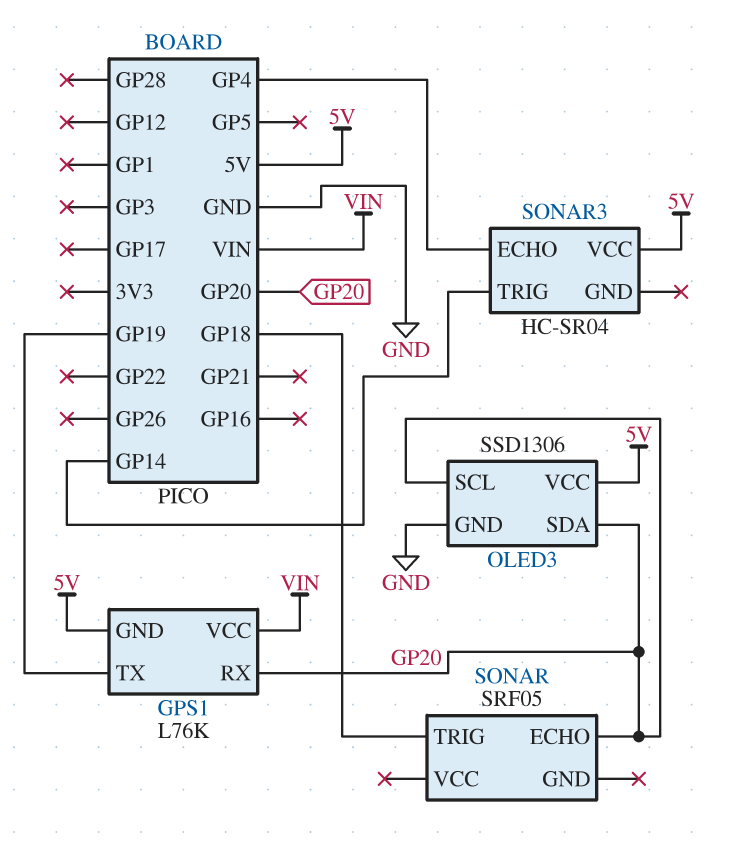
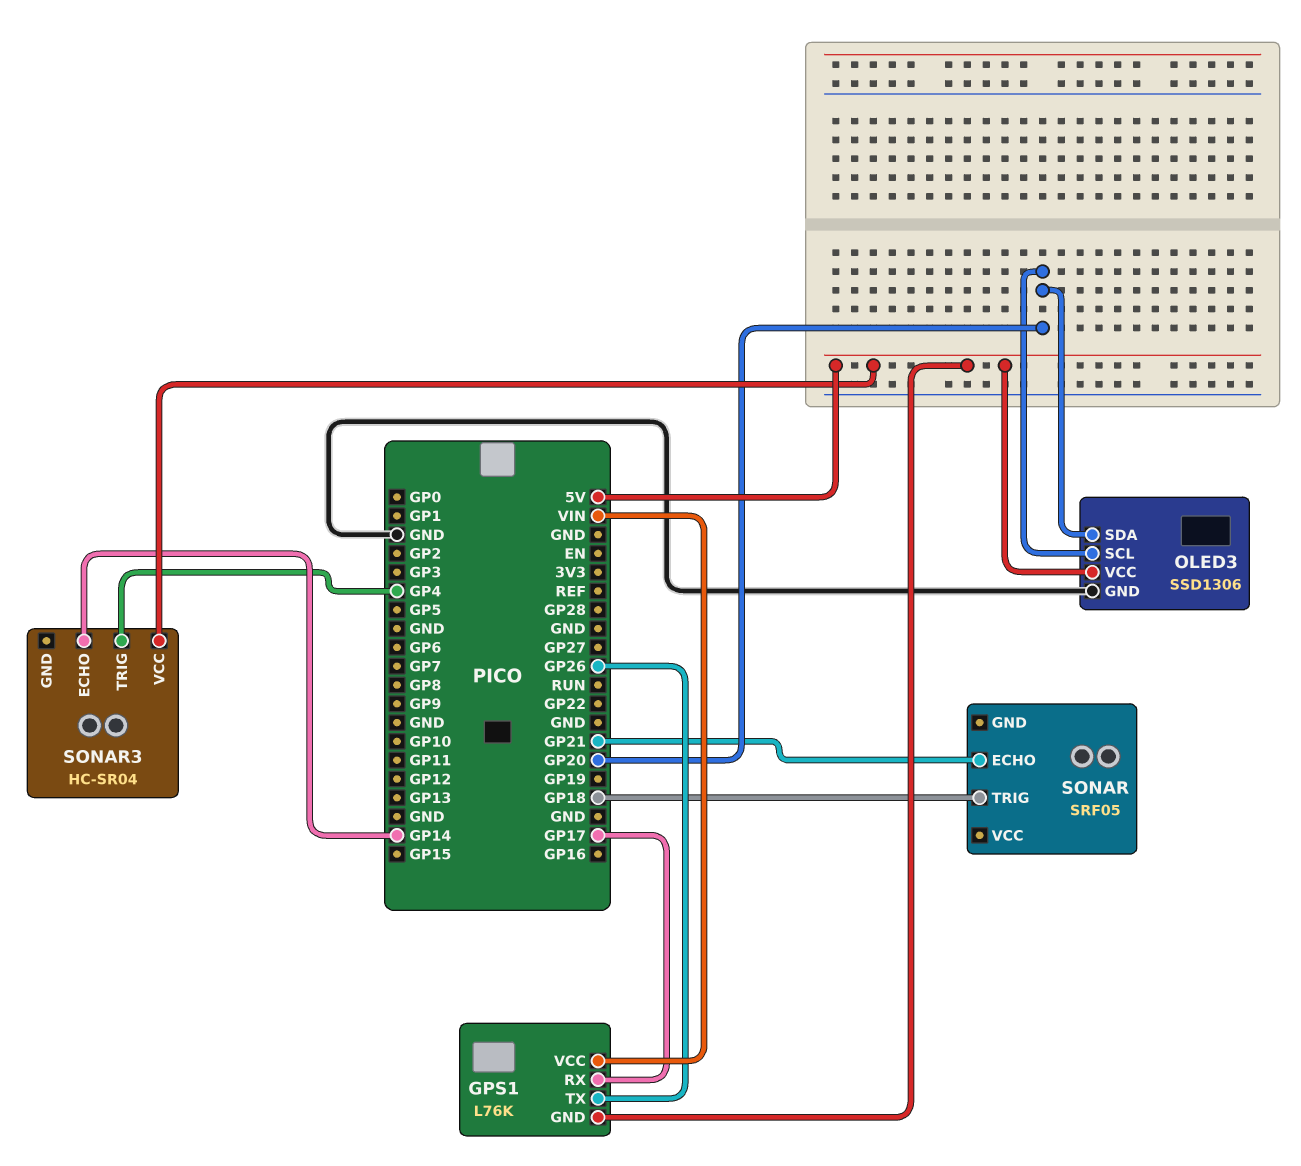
GPS1 pin RX: GP20 -> GP17
GPS1 pin TX: GP19 -> GP26
SONAR pin ECHO: GP20 -> GP21
SONAR3 pin ECHO: GP4 -> GP14
SONAR3 pin TRIG: GP14 -> GP4

